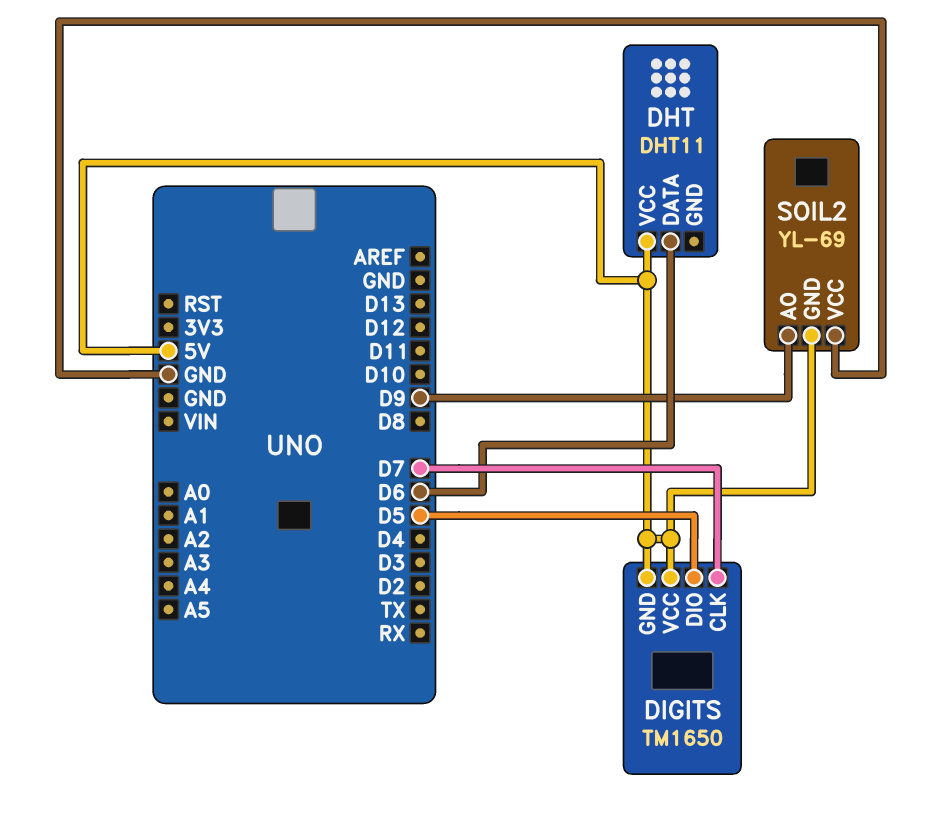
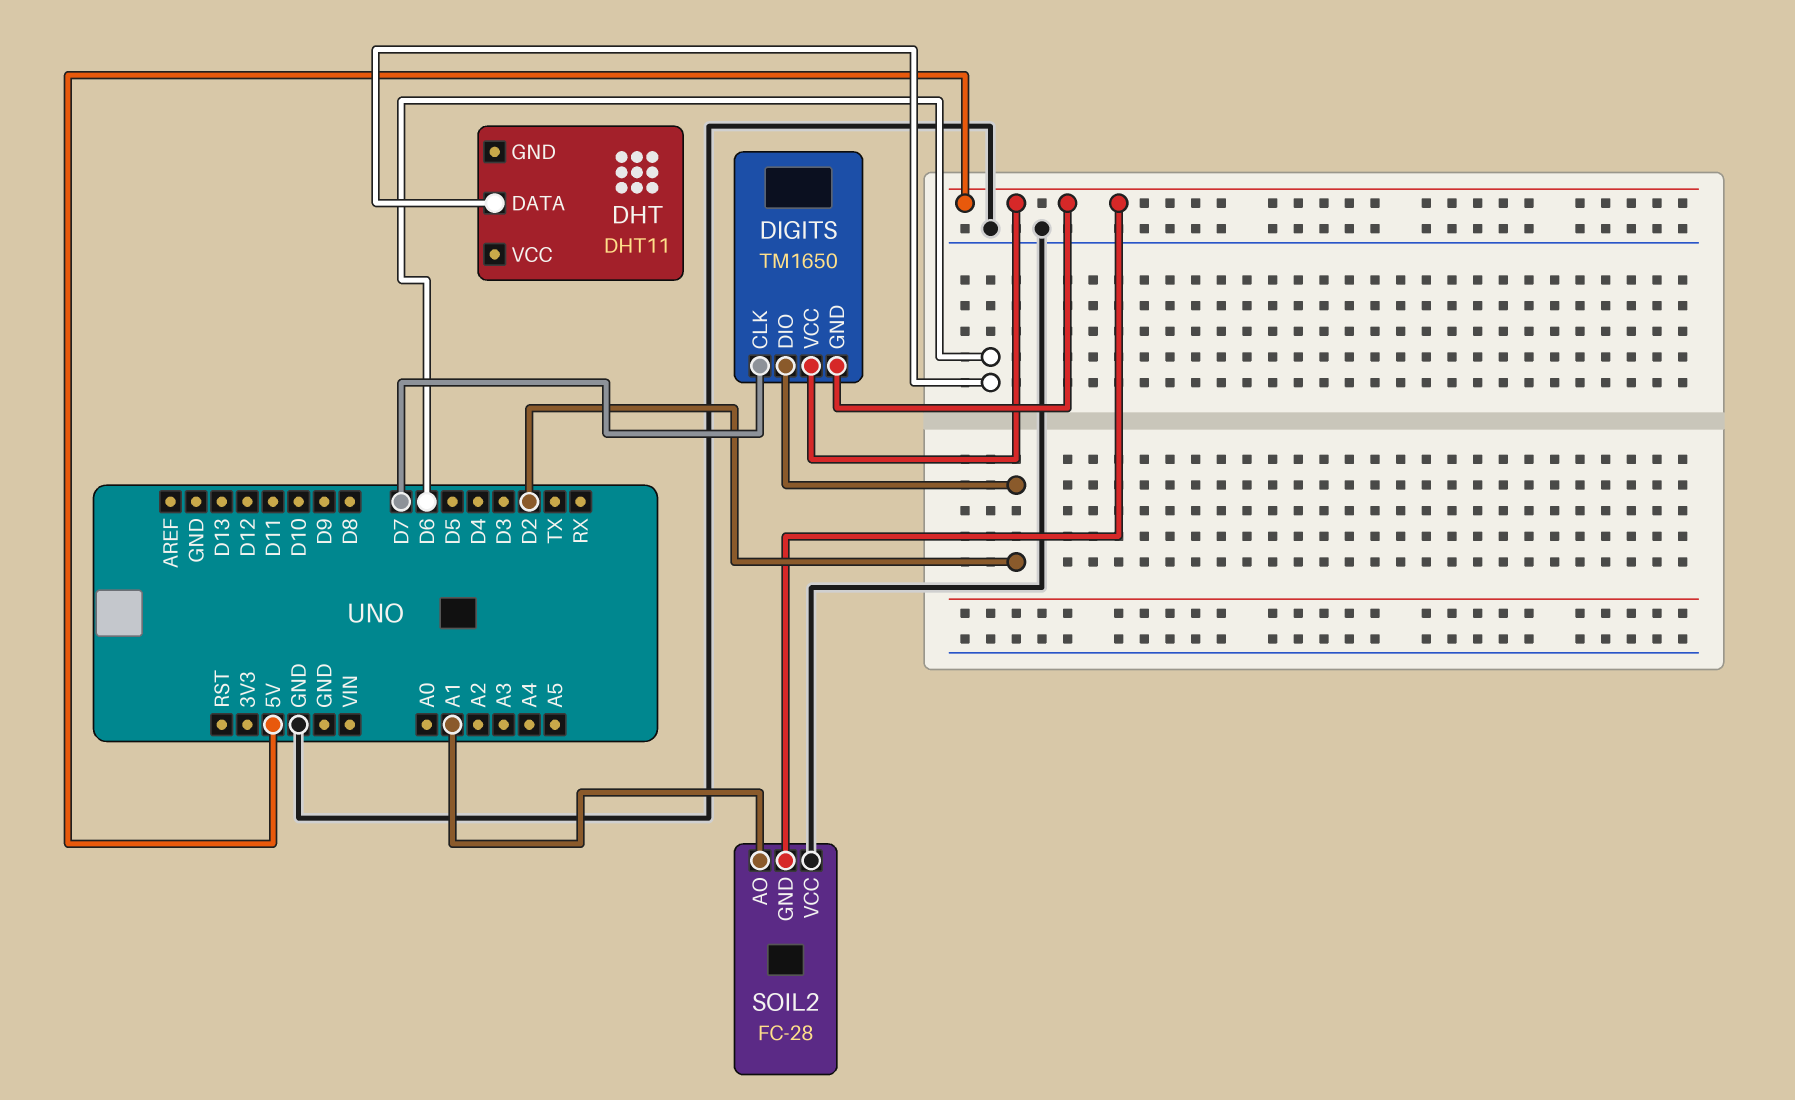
DHT pin VCC: 5V -> none
DIGITS pin DIO: D5 -> D2
SOIL2: YL-69 -> FC-28
SOIL2 pin AO: D9 -> A1

